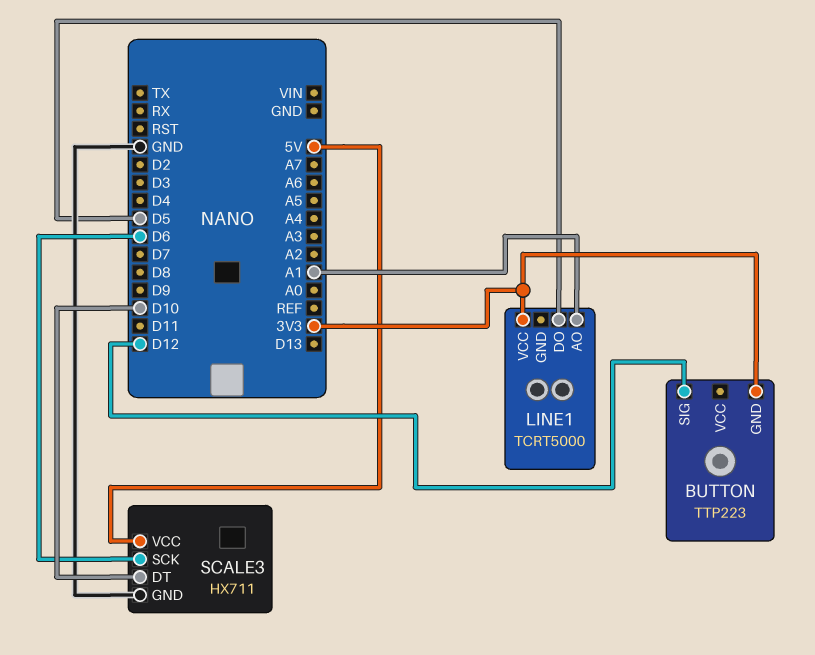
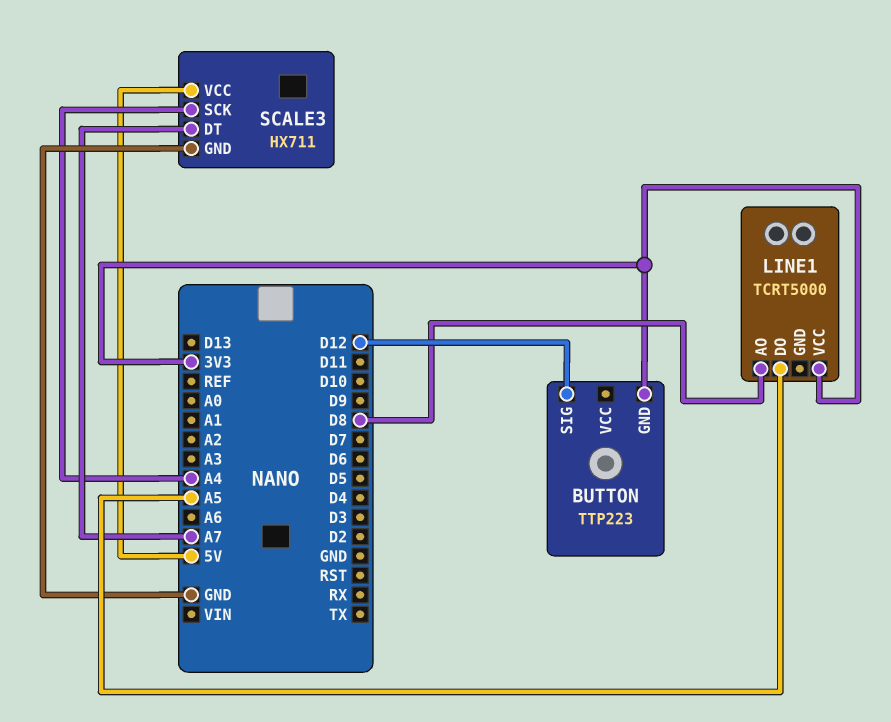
LINE1 pin AO: A1 -> D8
LINE1 pin DO: D5 -> A5
SCALE3 pin DT: D10 -> A7
SCALE3 pin SCK: D6 -> A4

